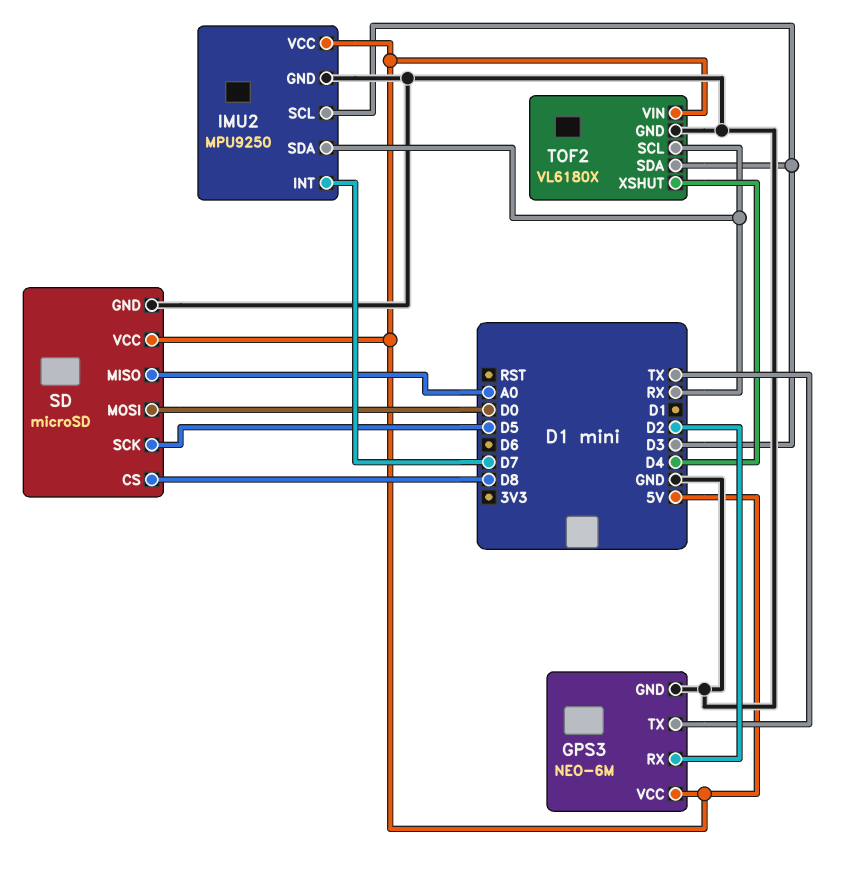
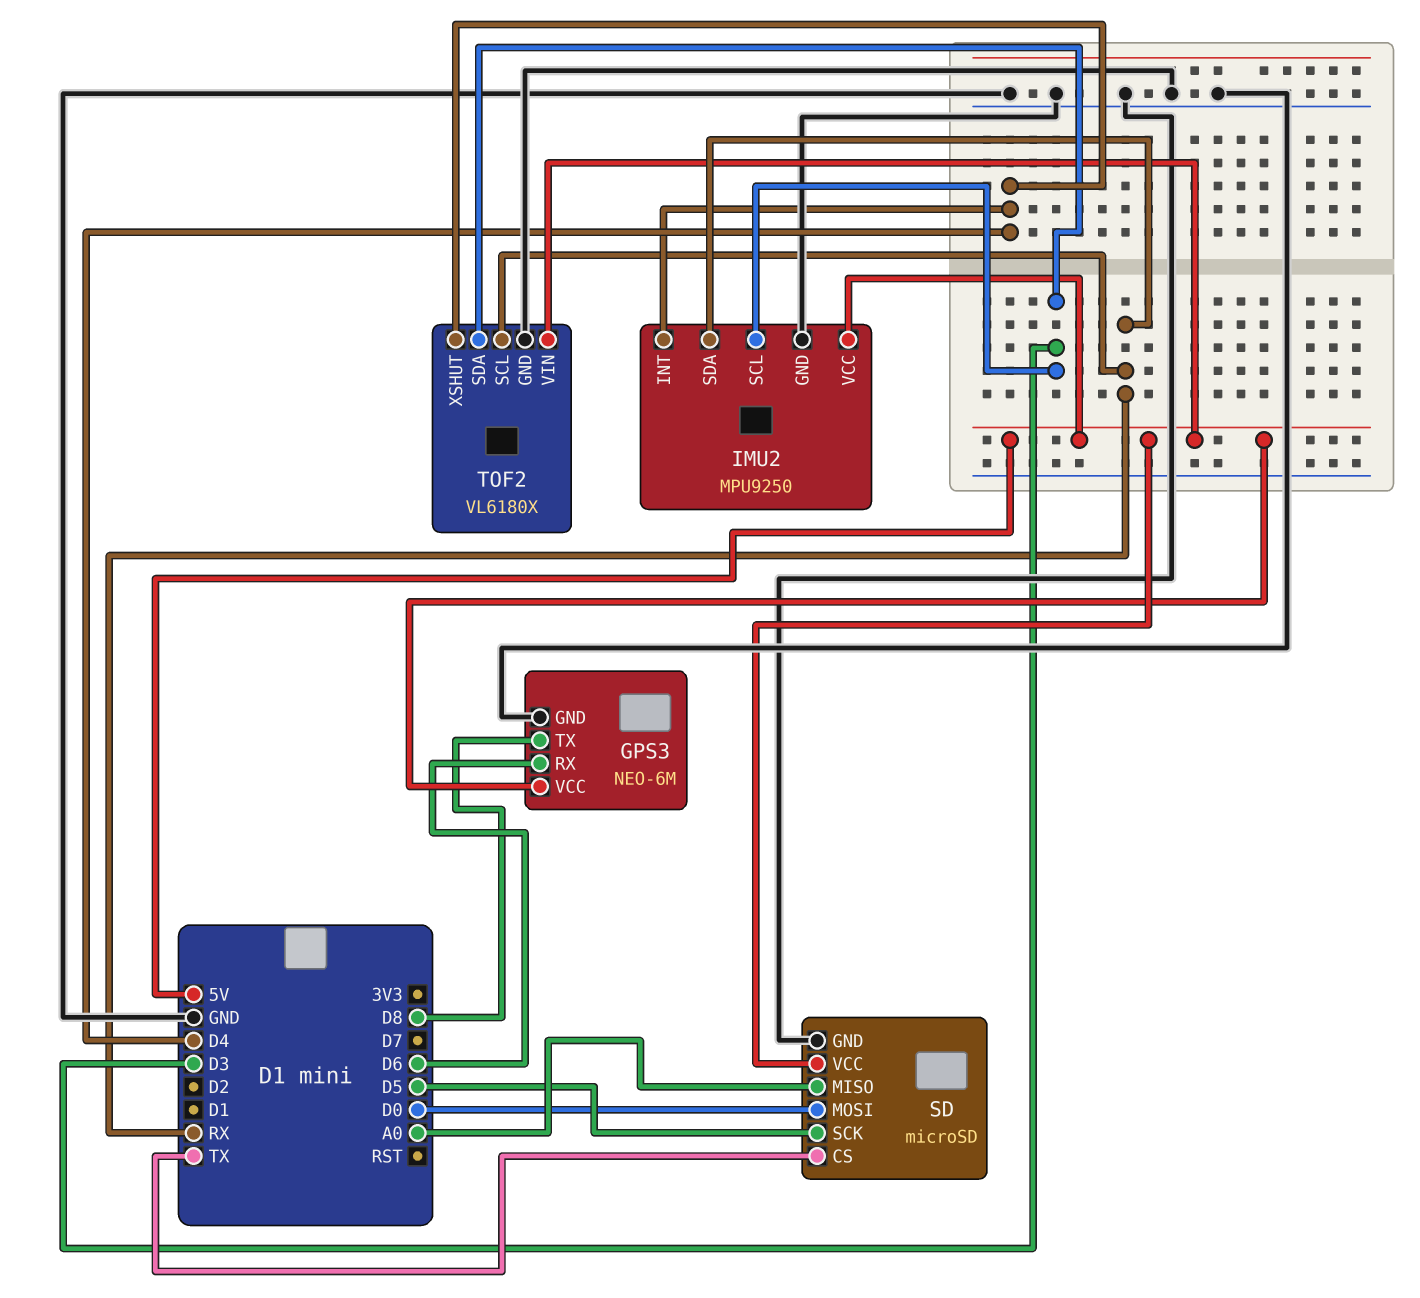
GPS3 pin RX: D2 -> D6
GPS3 pin TX: TX -> D8
IMU2 pin INT: D7 -> D4
SD pin CS: D8 -> TX

